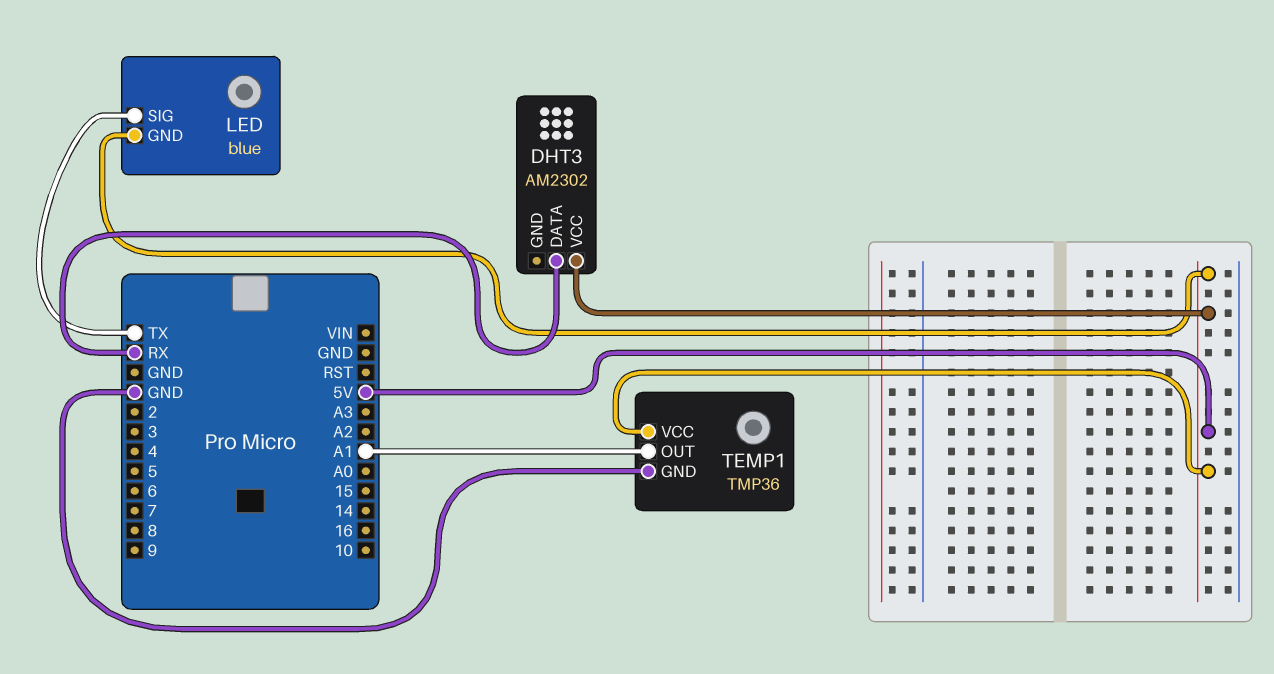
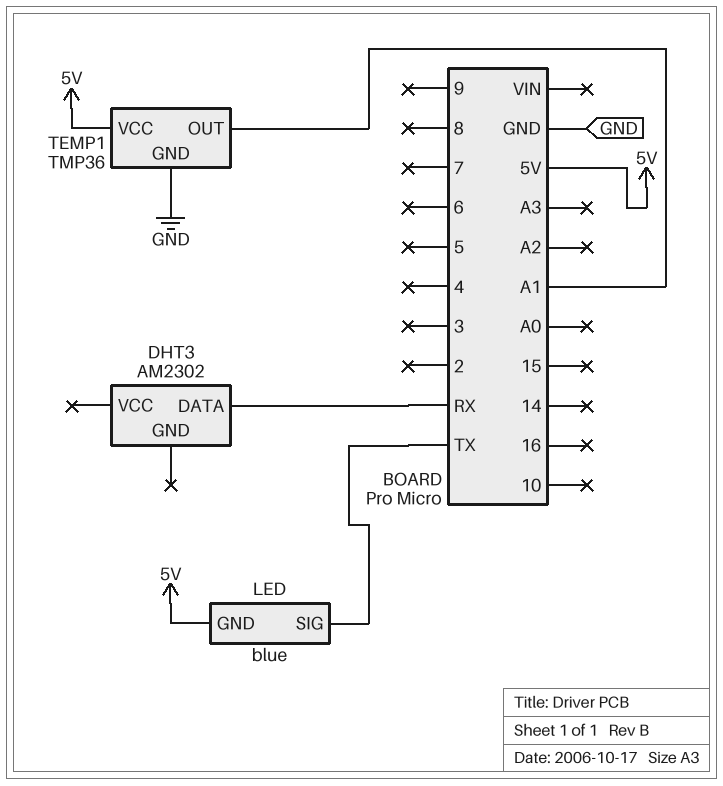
DHT3 pin VCC: 5V -> none

